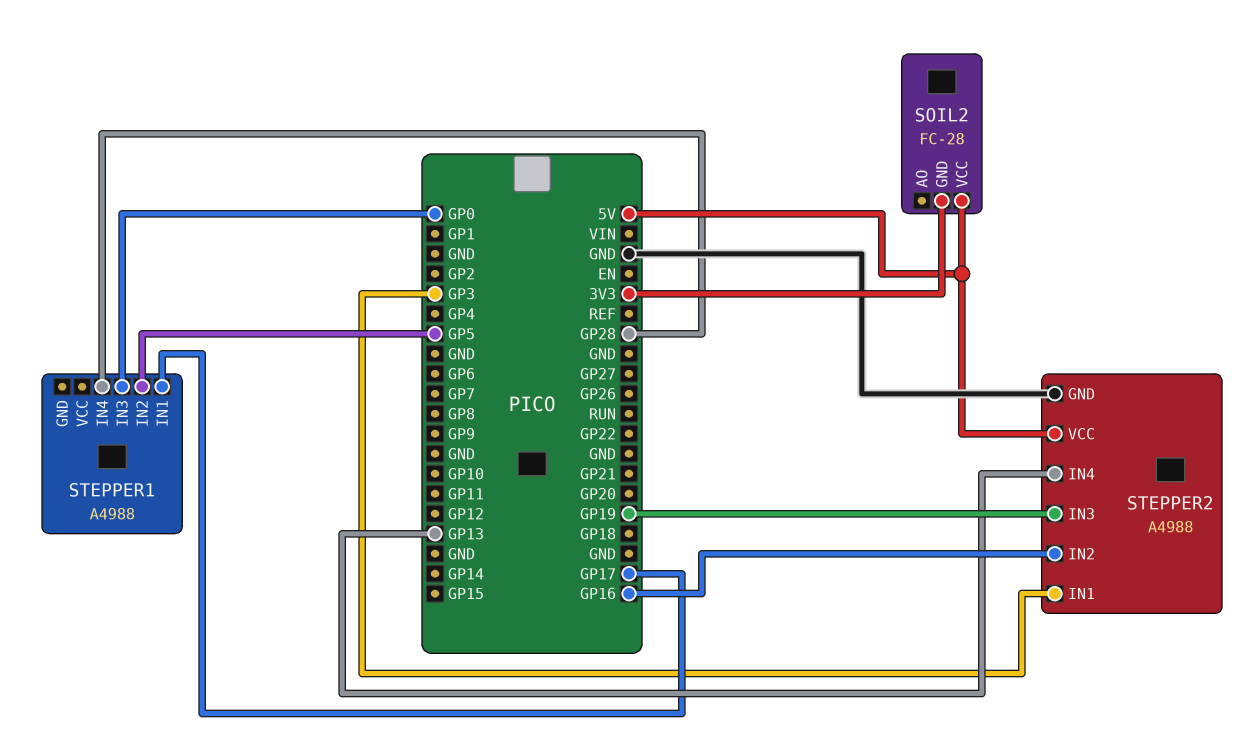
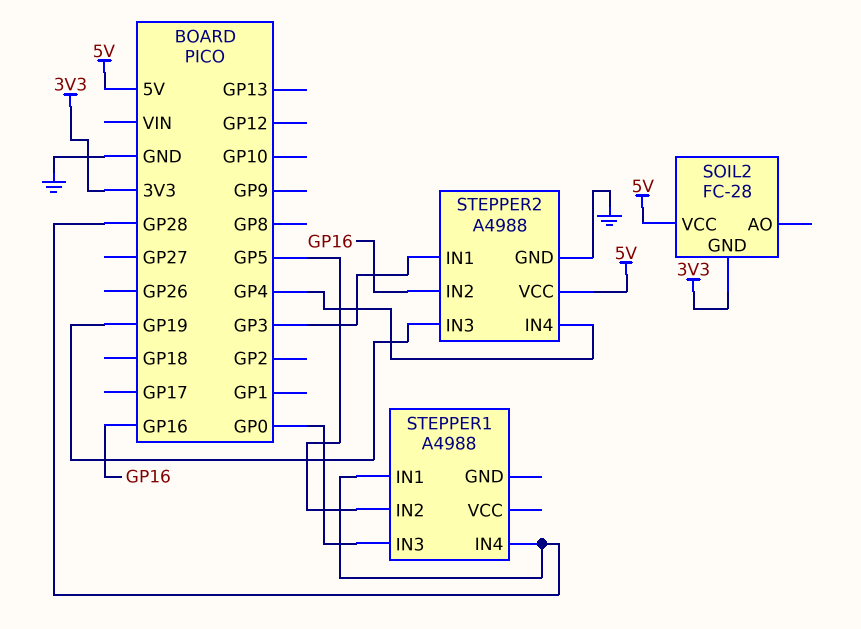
STEPPER1 pin IN1: GP17 -> GP28
STEPPER2 pin IN4: GP13 -> GP4

